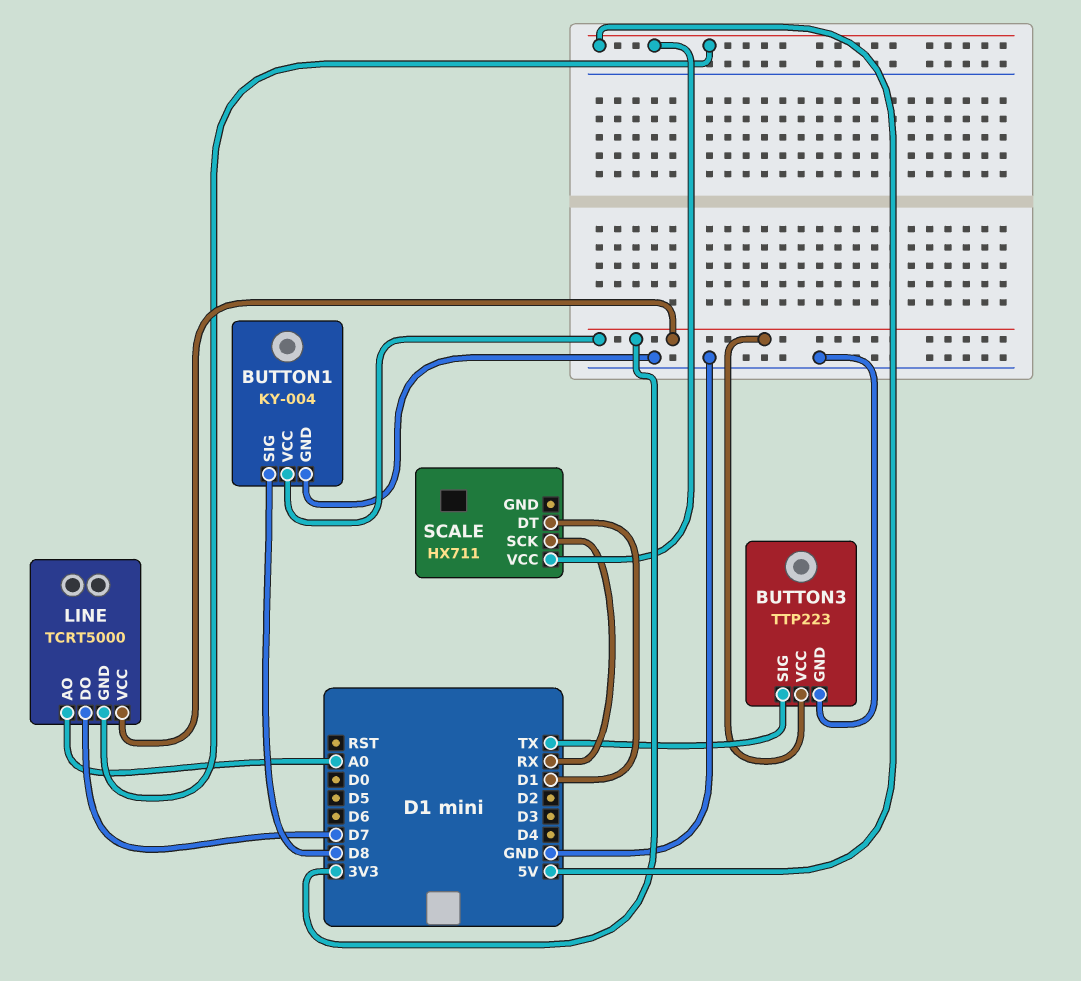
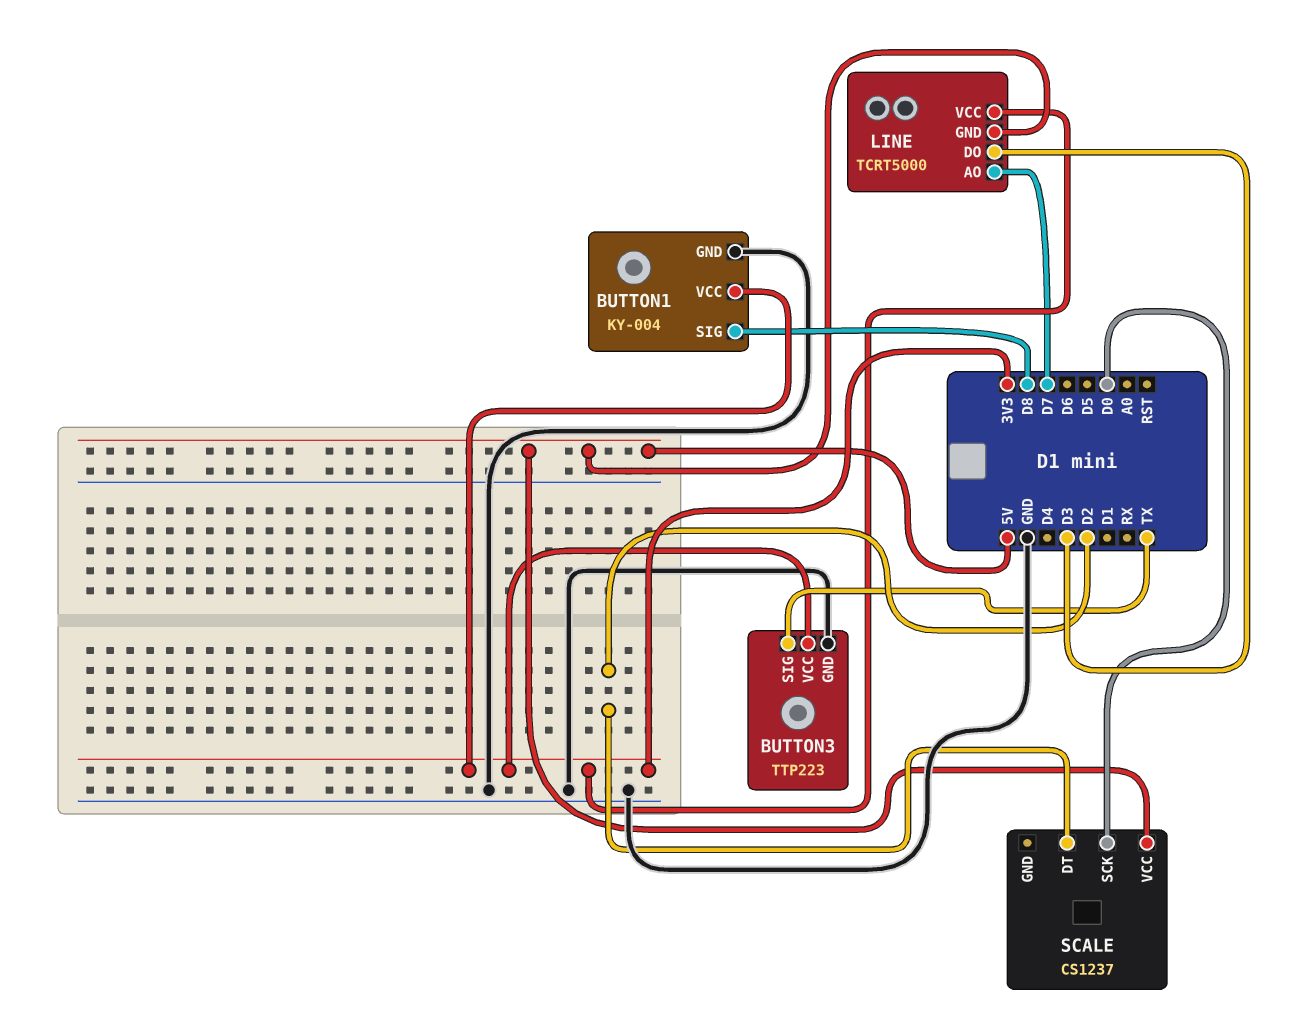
LINE pin AO: A0 -> D7
LINE pin DO: D7 -> D3
SCALE: HX711 -> CS1237
SCALE pin DT: D1 -> D2
SCALE pin SCK: RX -> D0

